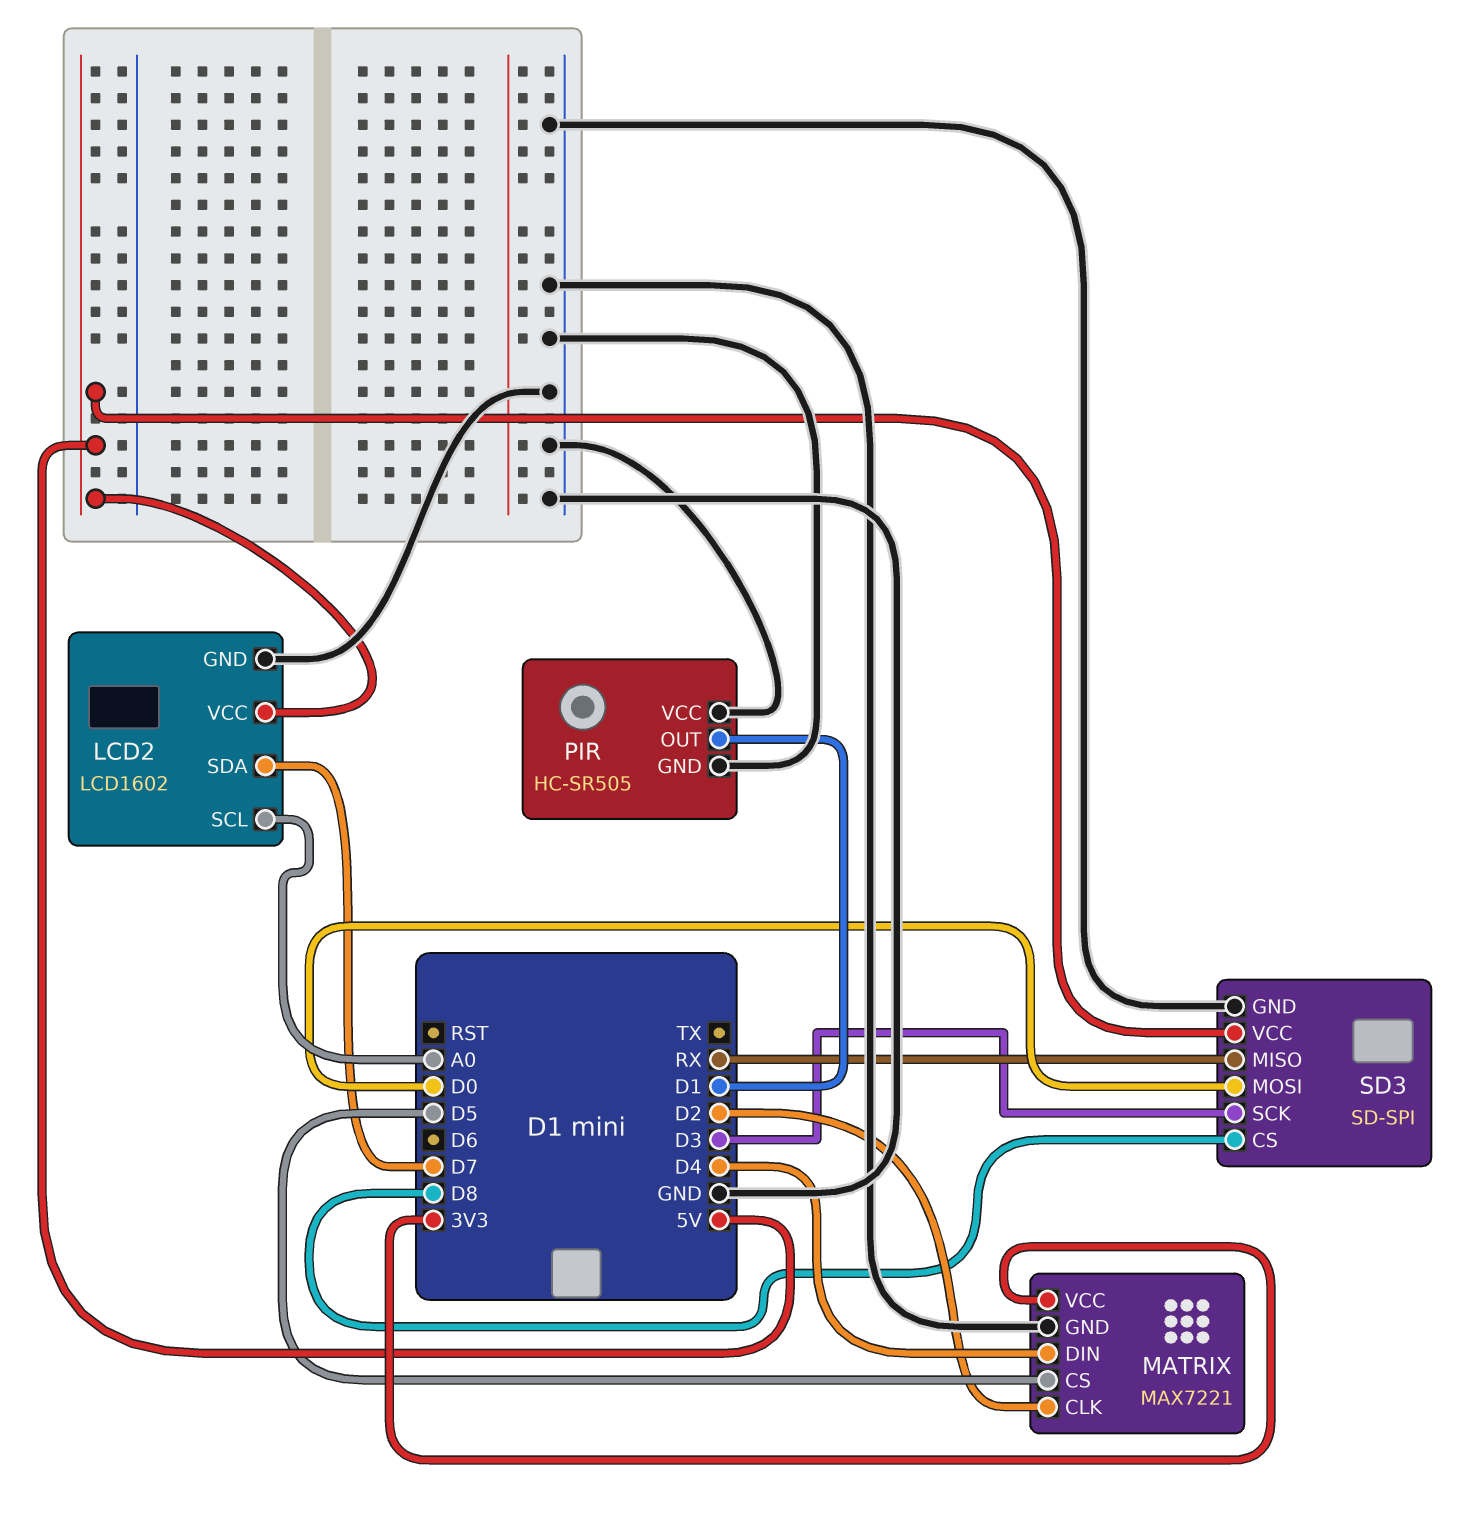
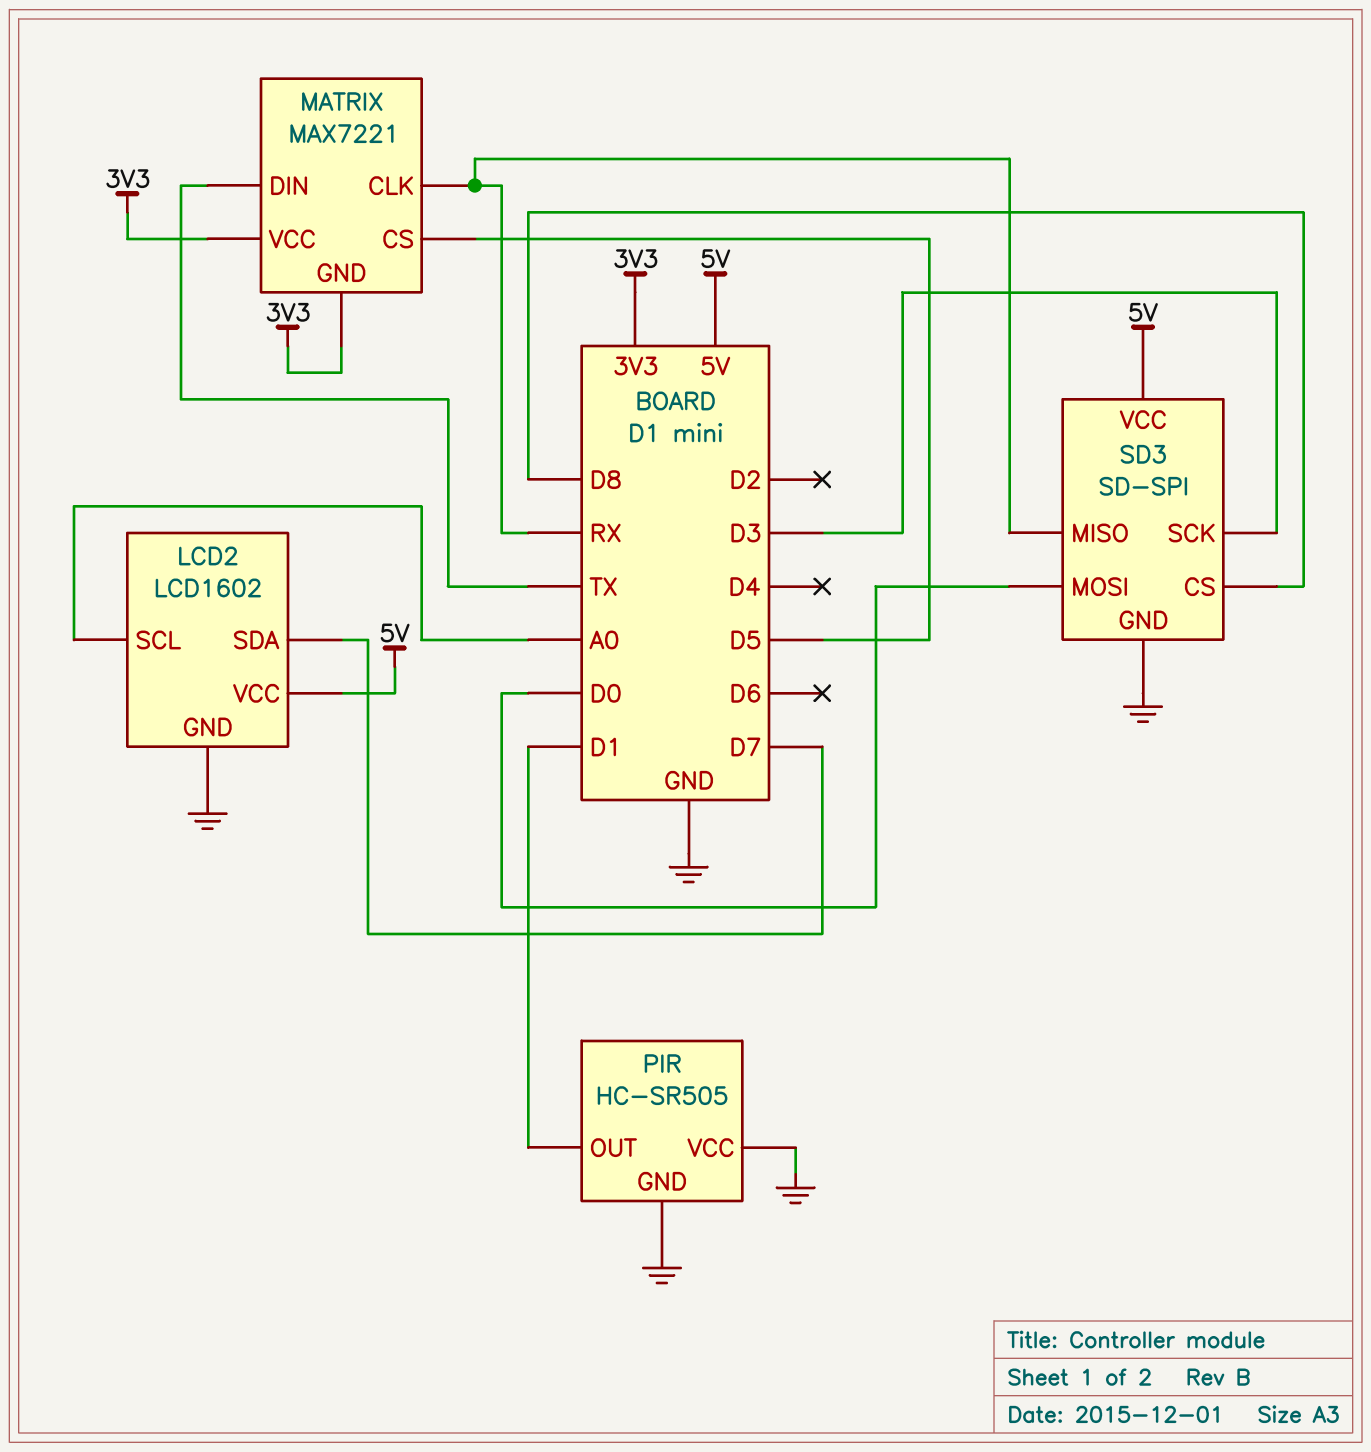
MATRIX pin CLK: D2 -> RX
MATRIX pin DIN: D4 -> TX
MATRIX pin GND: GND -> 3V3

